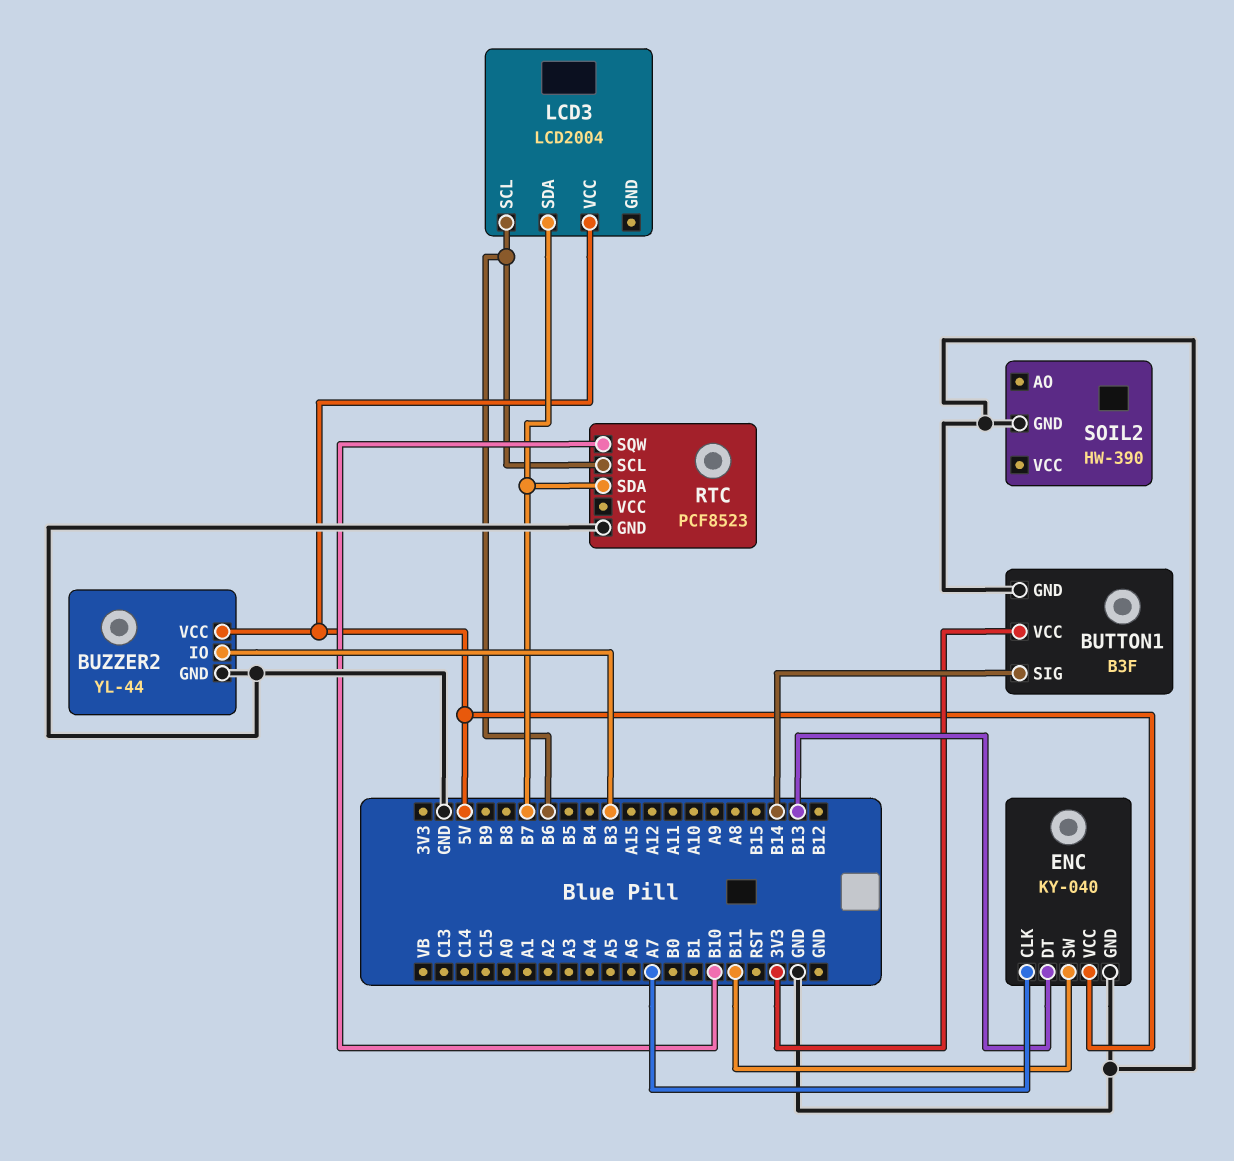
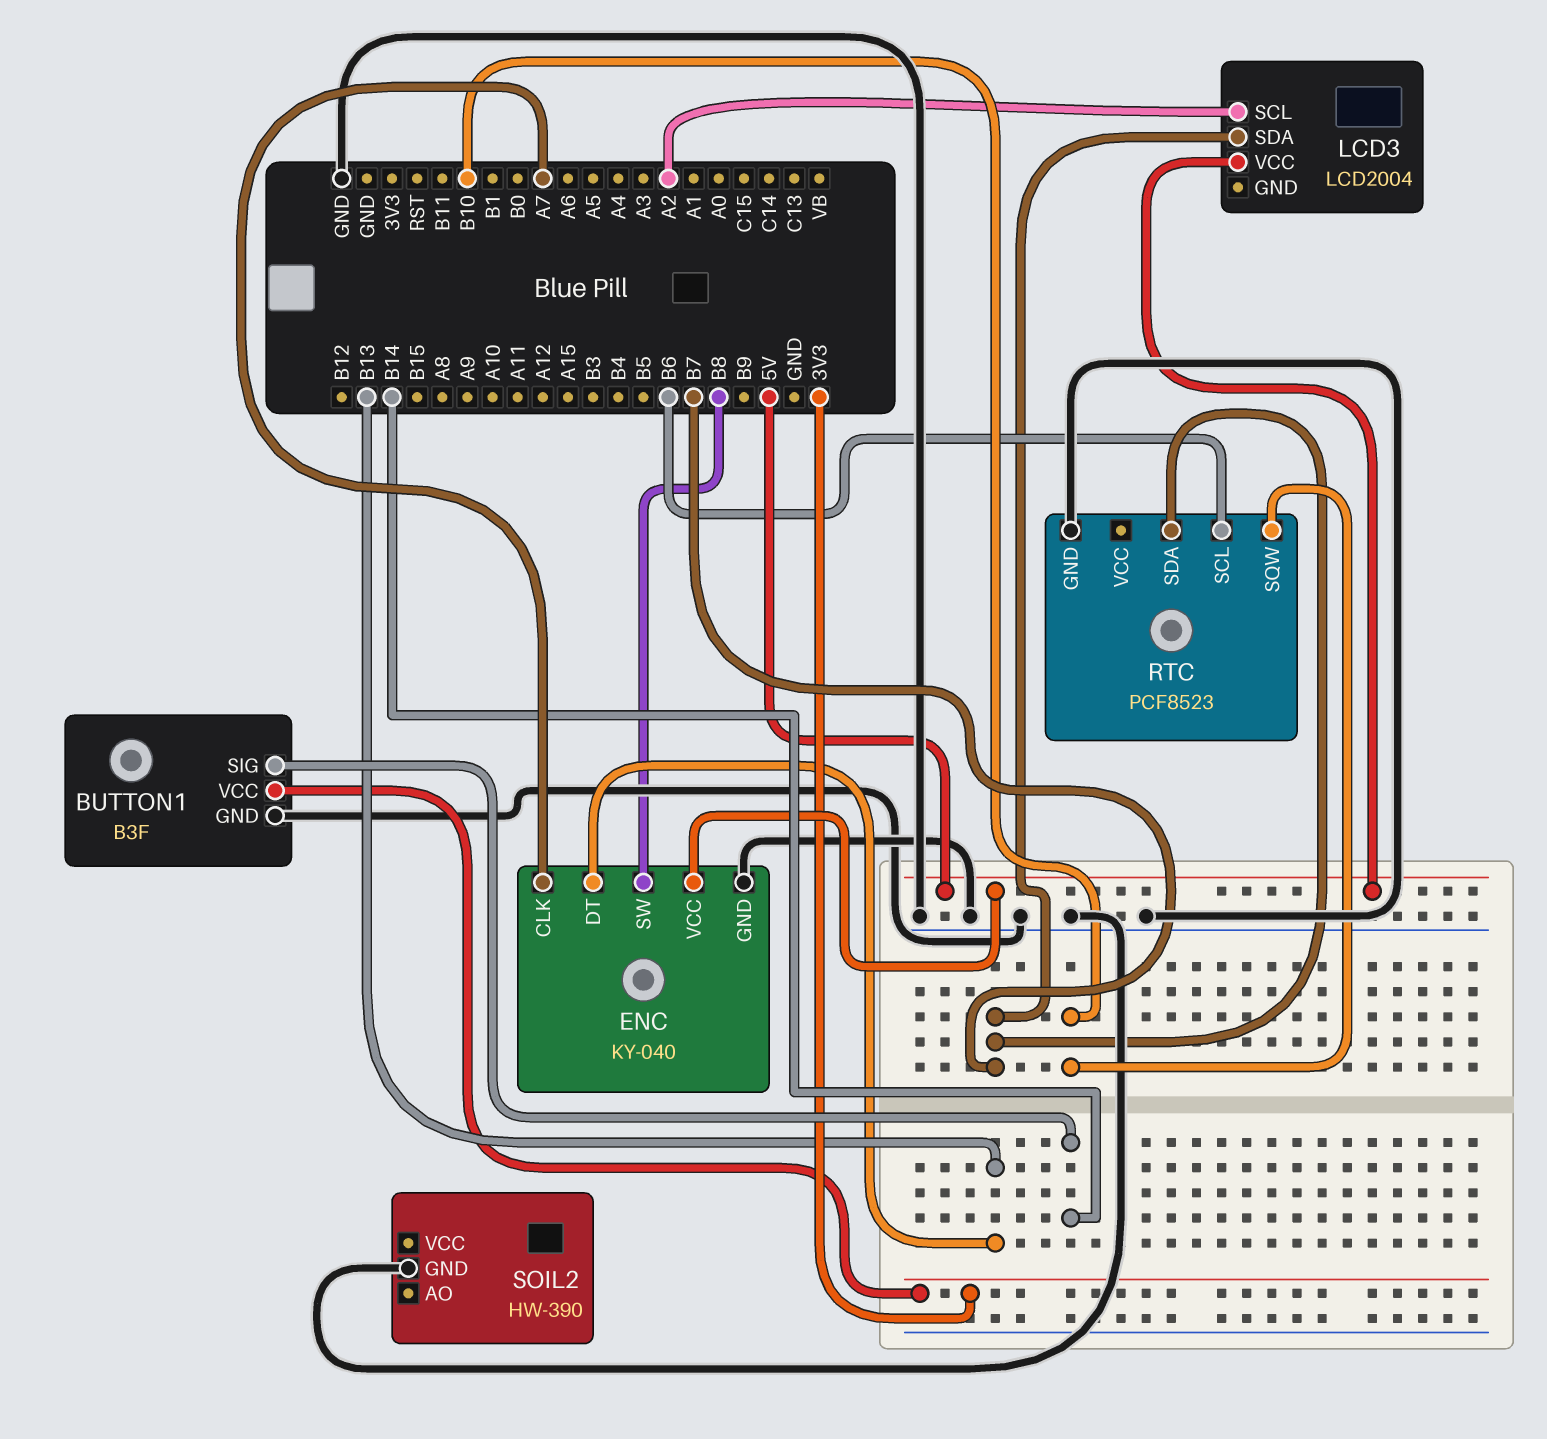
BUZZER2: YL-44 -> none
BUZZER2 pin GND: GND -> none
BUZZER2 pin IO: B3 -> none
BUZZER2 pin VCC: 5V -> none
ENC pin SW: B11 -> B8
LCD3 pin SCL: B6 -> A2

